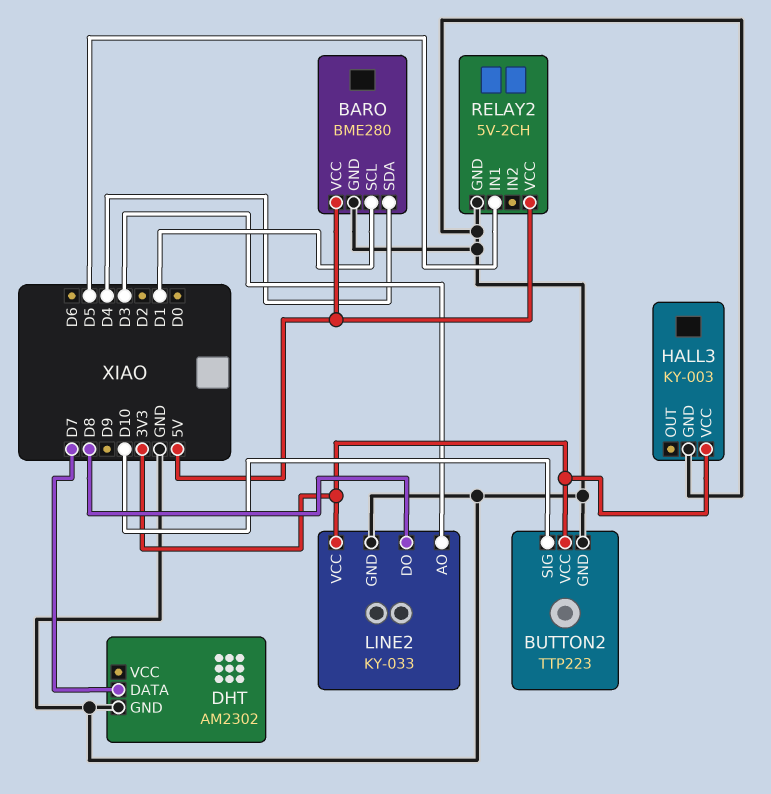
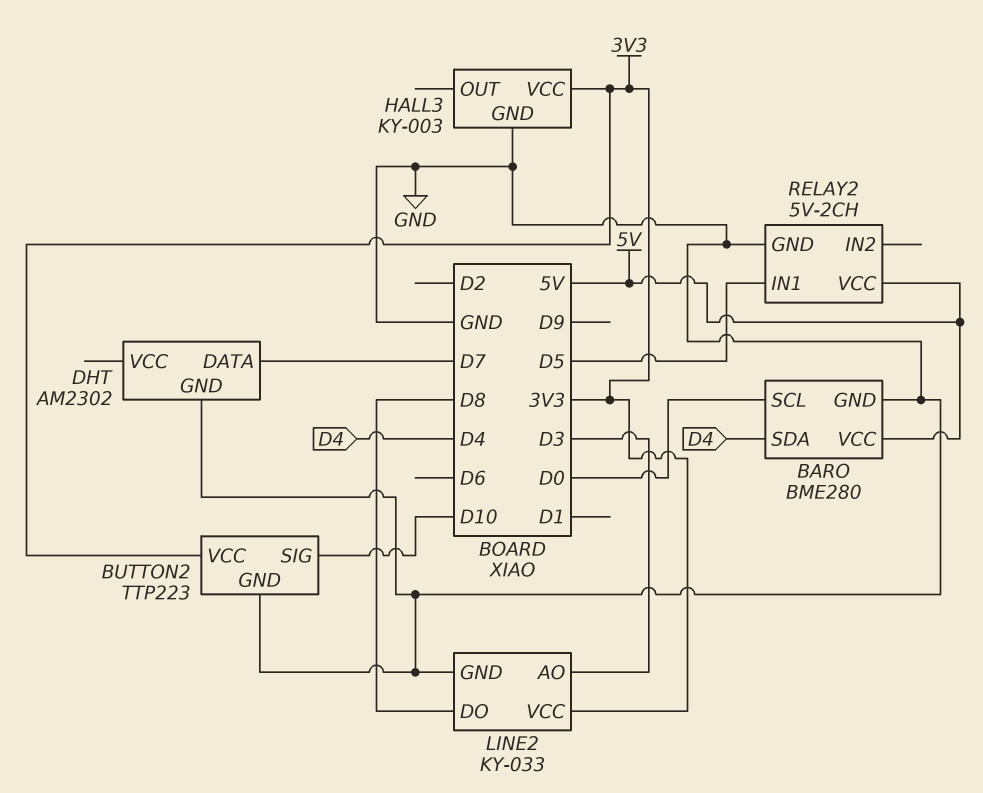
BARO pin SCL: D1 -> D0

